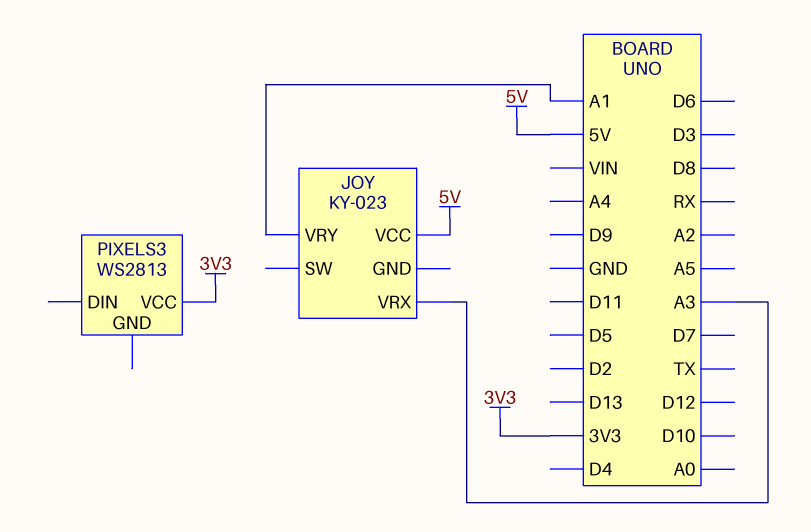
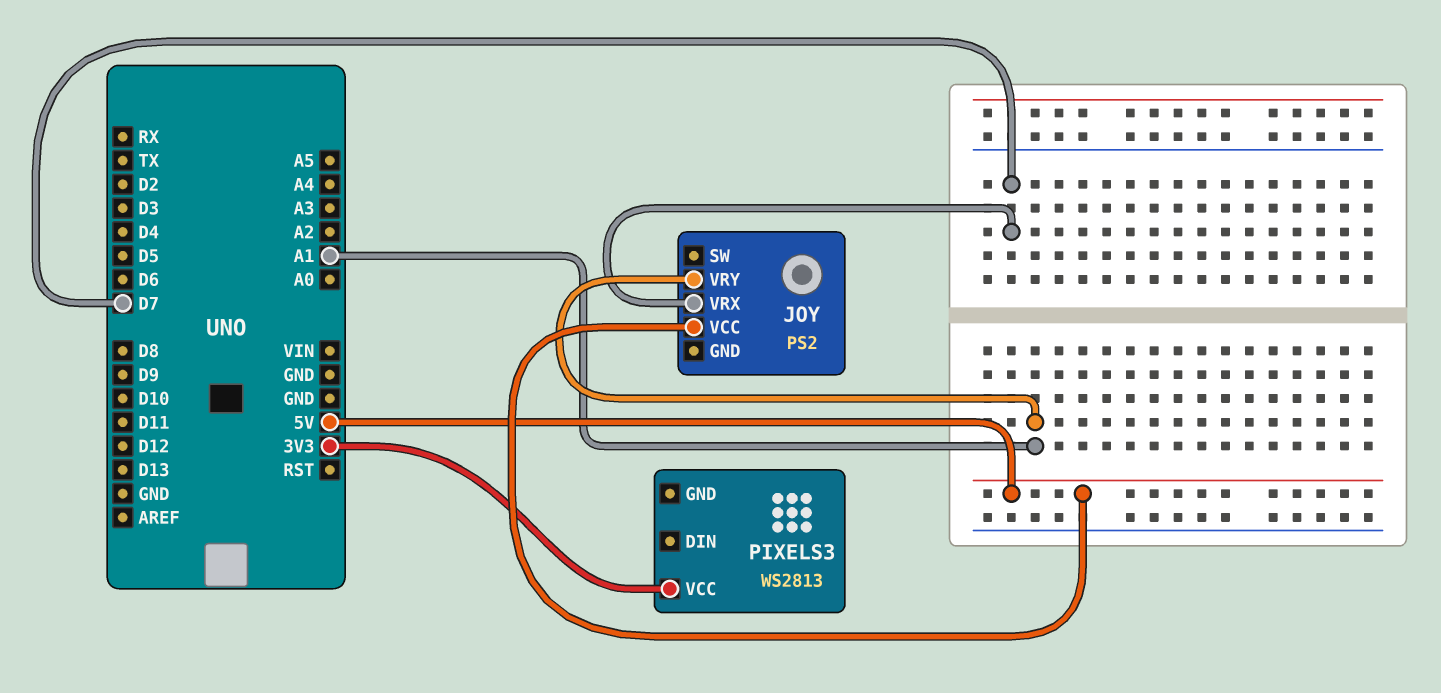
JOY: KY-023 -> PS2
JOY pin VRX: A3 -> D7

